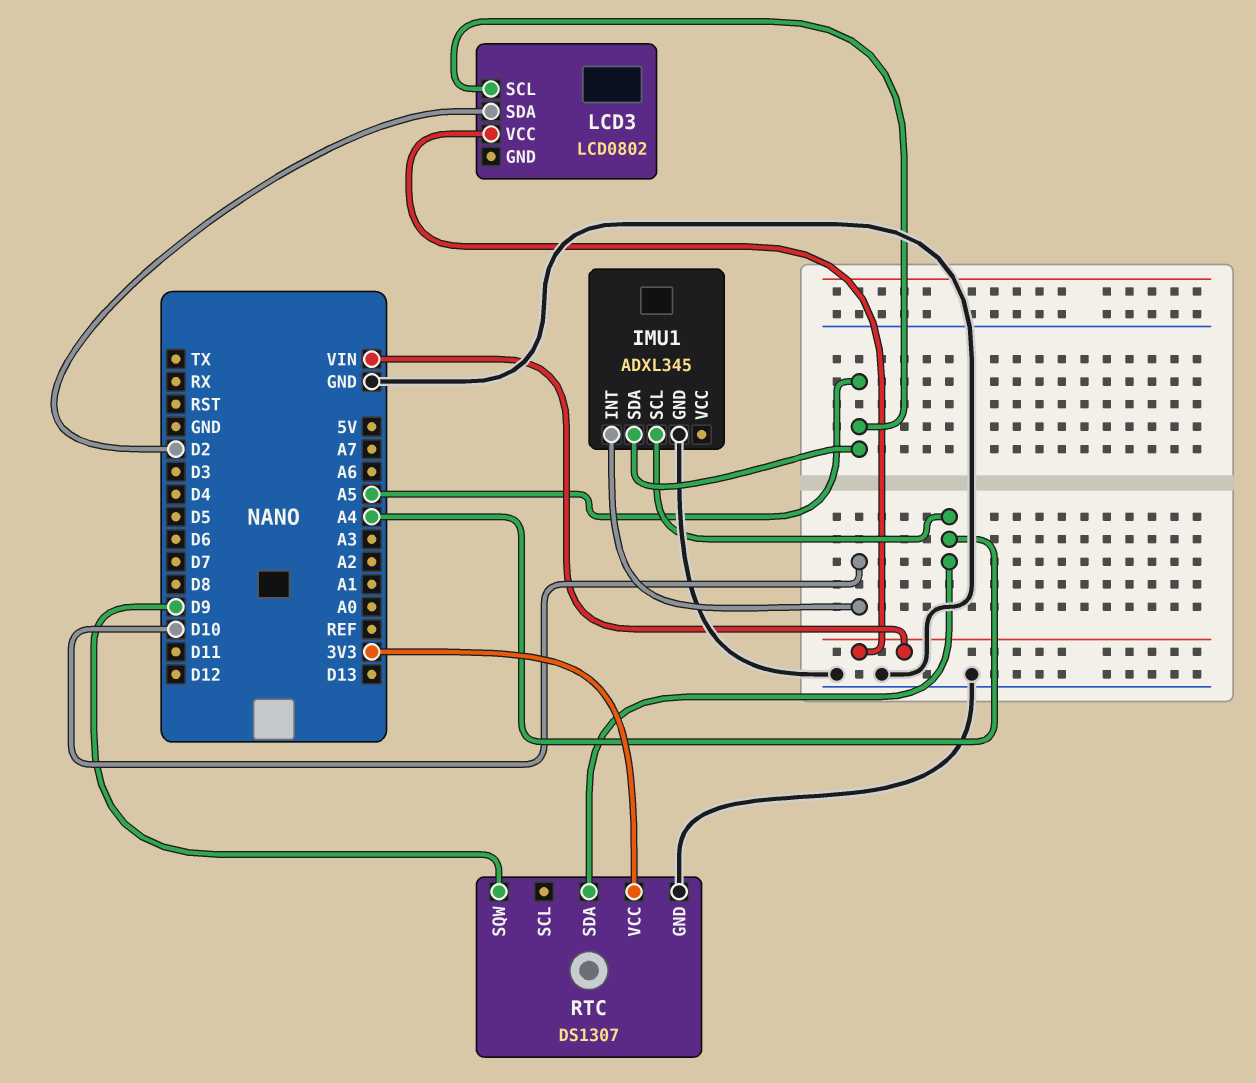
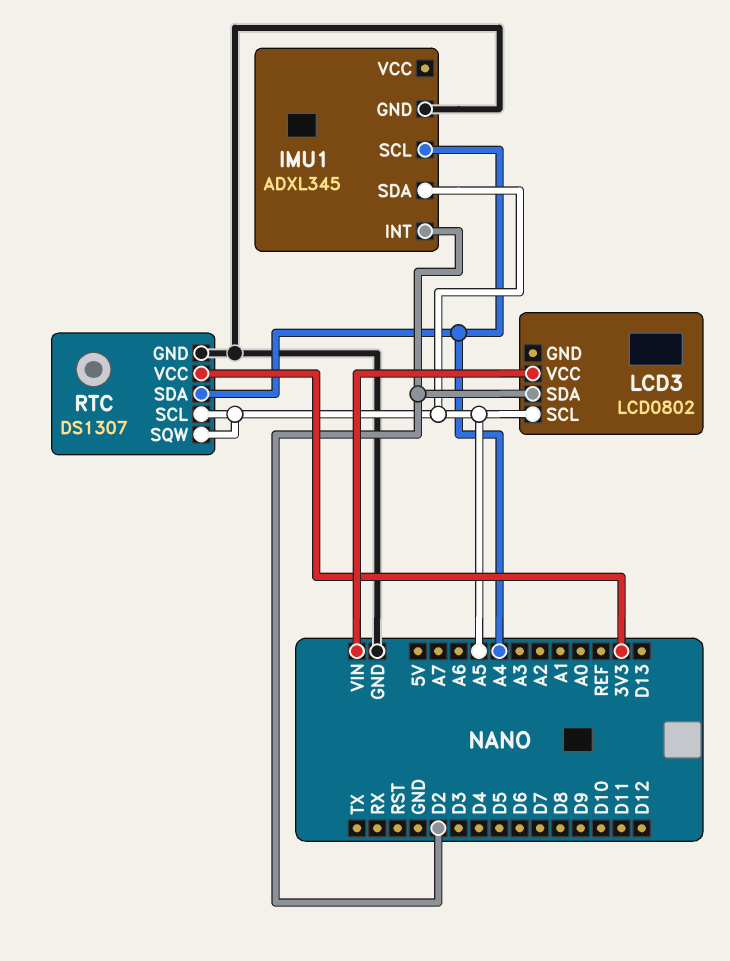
IMU1 pin INT: D10 -> D2
RTC pin SCL: none -> A5
RTC pin SQW: D9 -> A5

